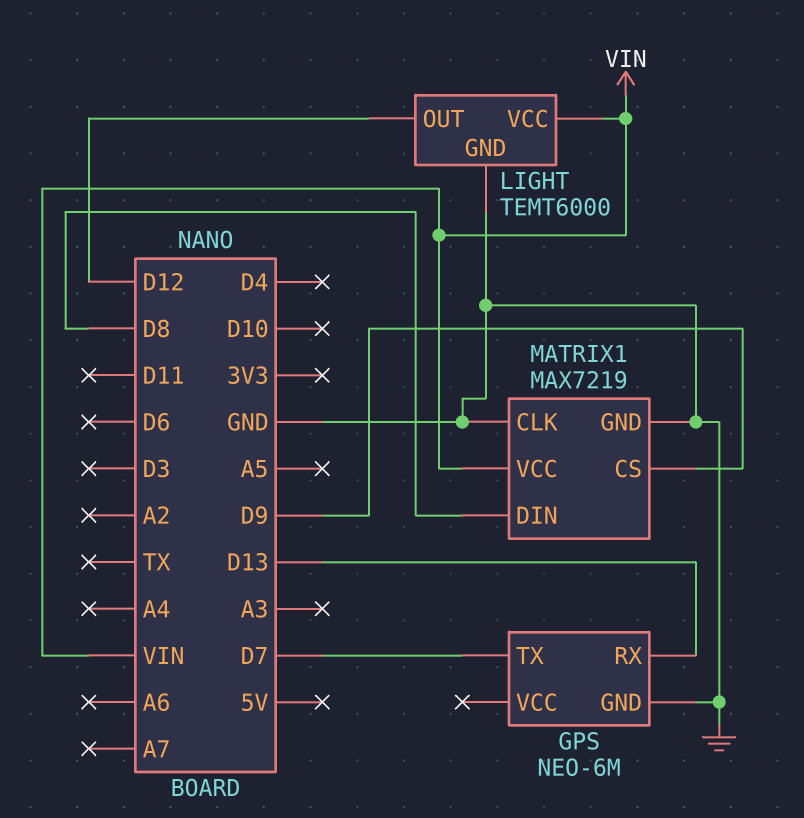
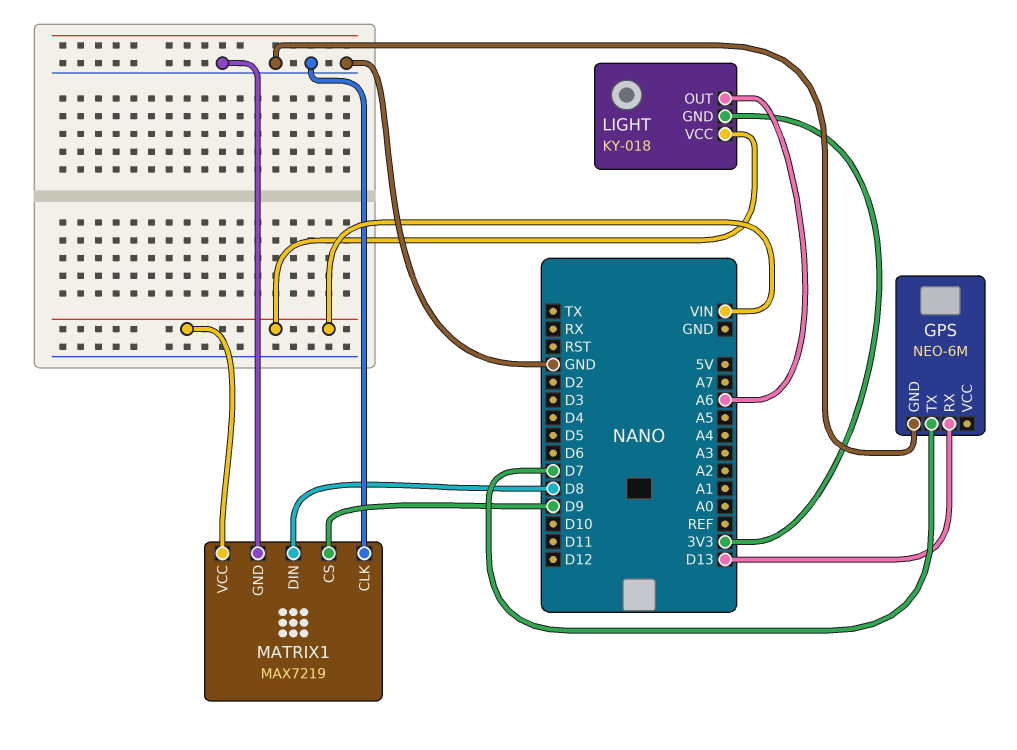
LIGHT: TEMT6000 -> KY-018
LIGHT pin GND: GND -> 3V3
LIGHT pin OUT: D12 -> A6

